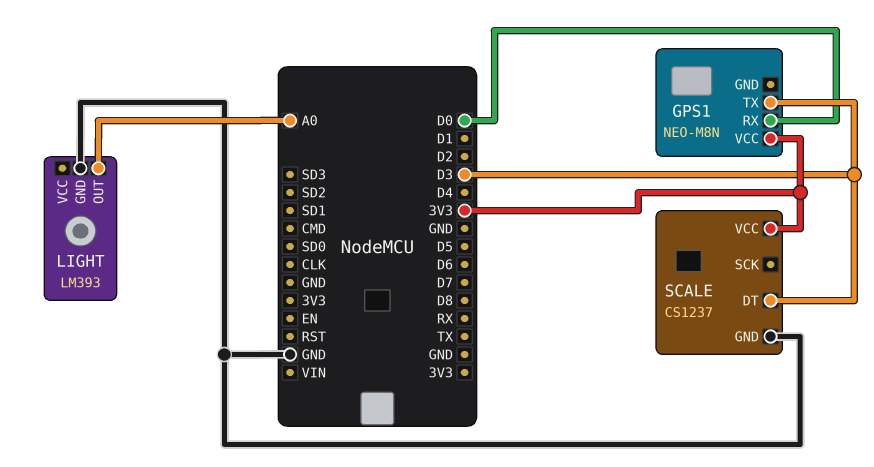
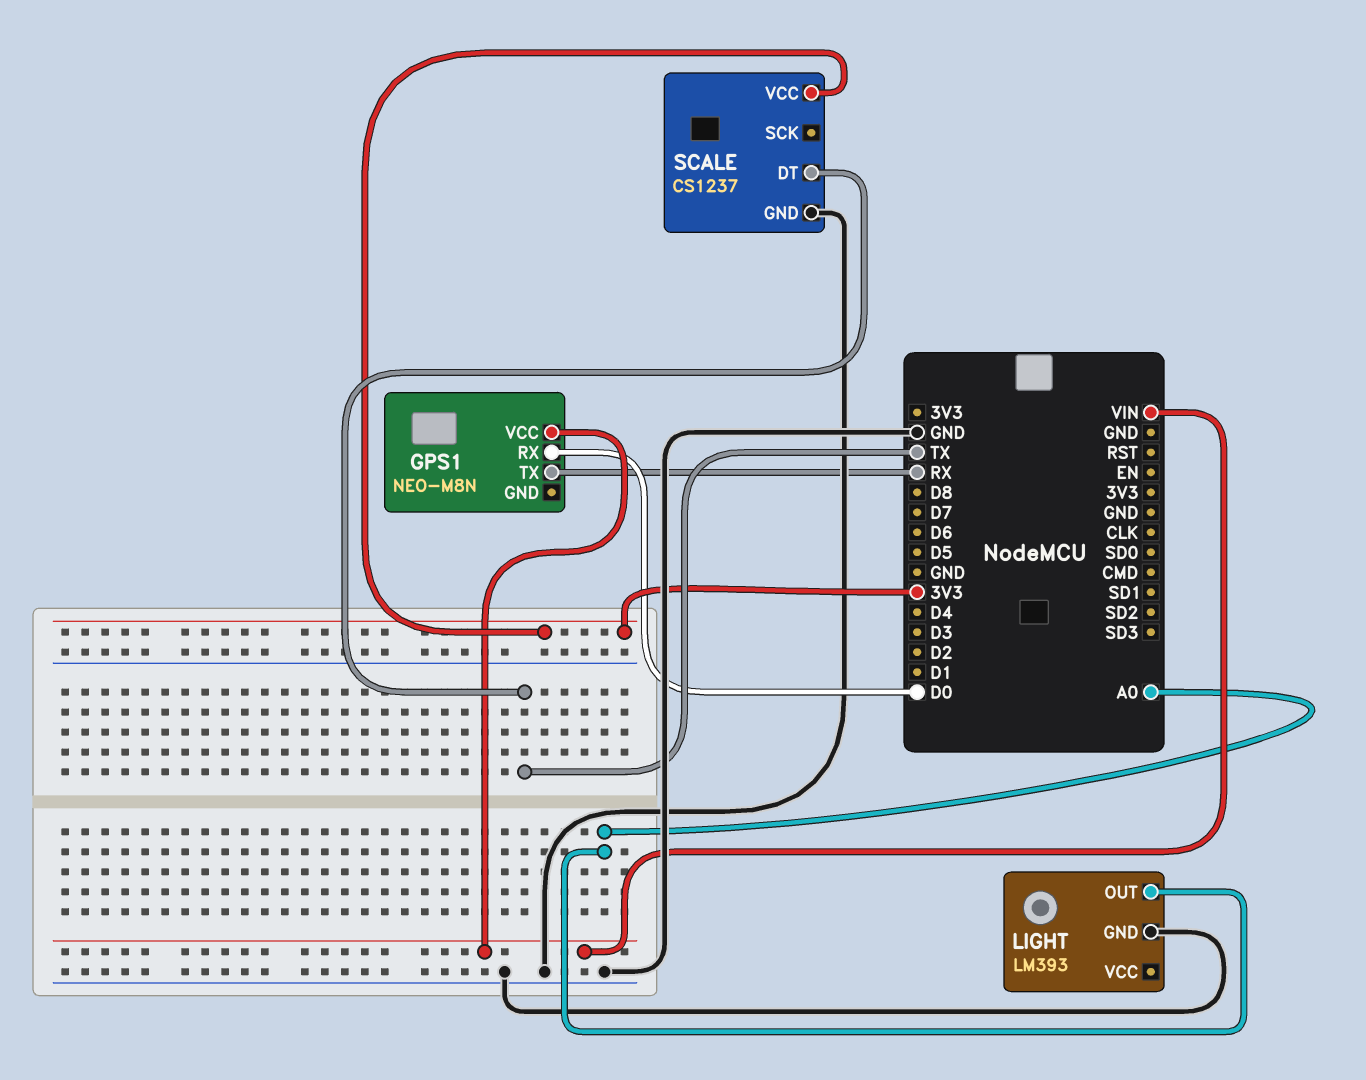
GPS1 pin TX: D3 -> RX
GPS1 pin VCC: 3V3 -> VIN
SCALE pin DT: D3 -> TX

